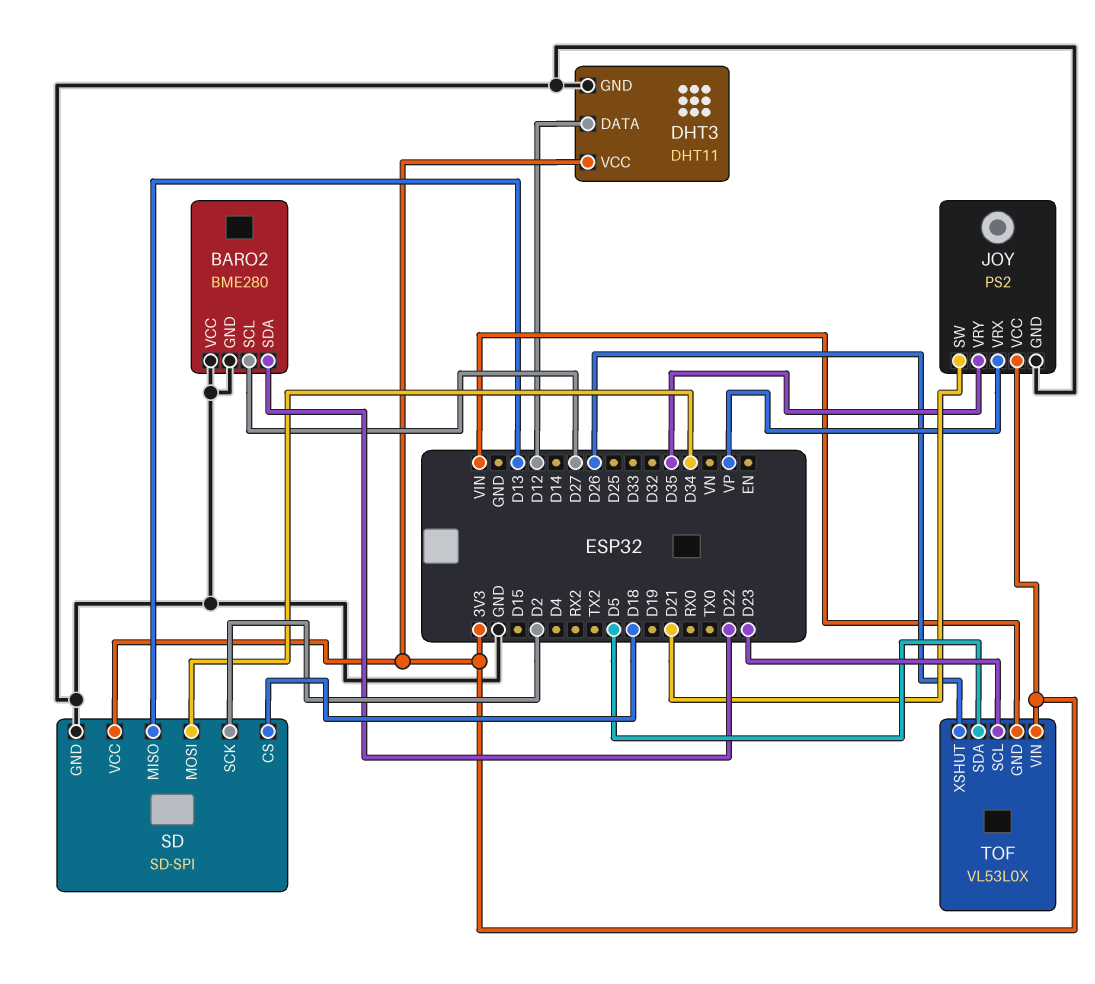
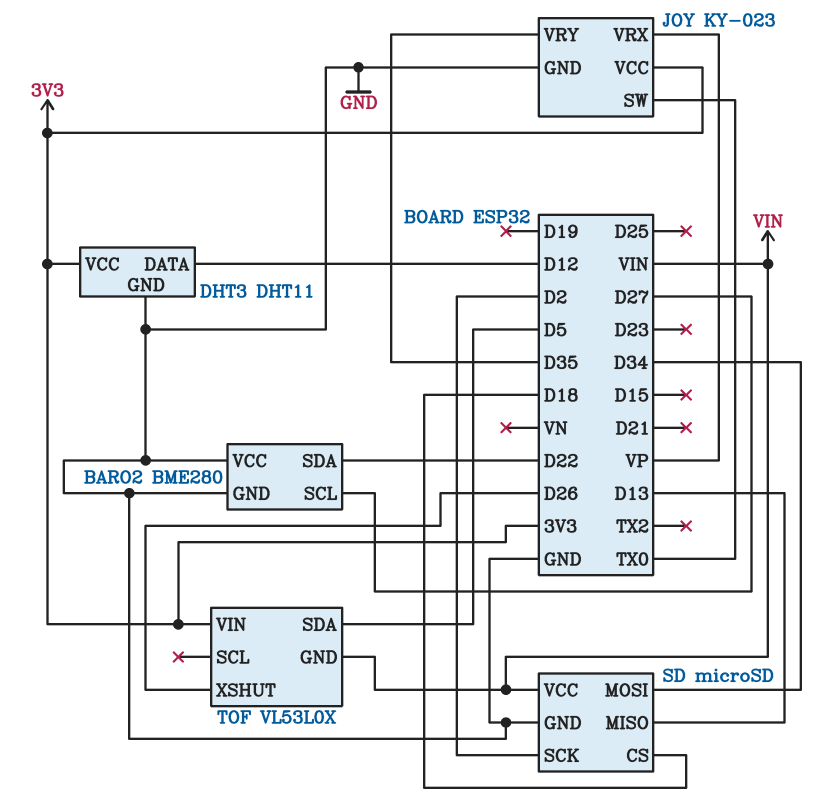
JOY: PS2 -> KY-023
JOY pin SW: D21 -> TX0
SD: SD-SPI -> microSD
SD pin VCC: 3V3 -> VIN
TOF pin SCL: D23 -> none

